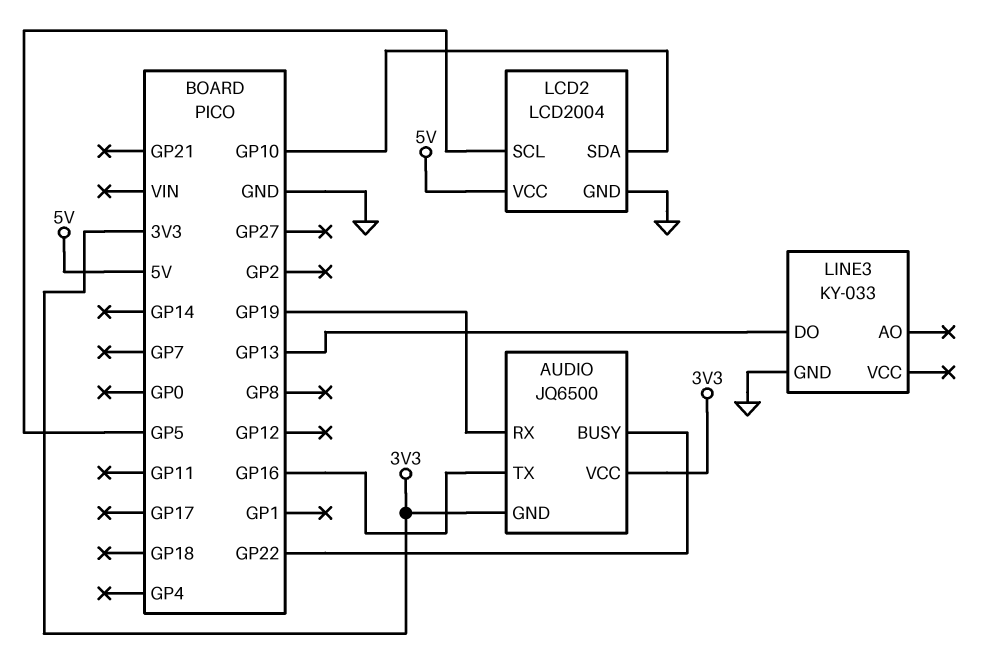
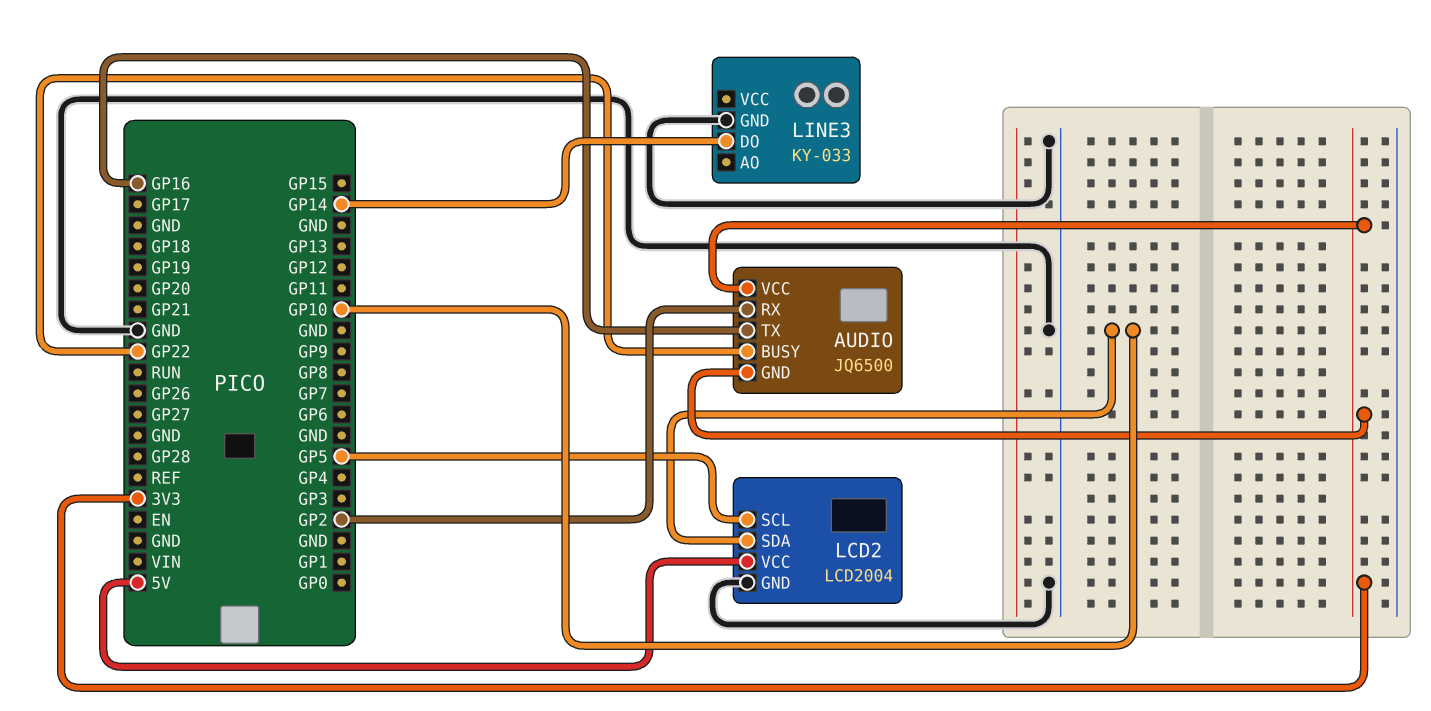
AUDIO pin RX: GP19 -> GP2
LINE3 pin DO: GP13 -> GP14

